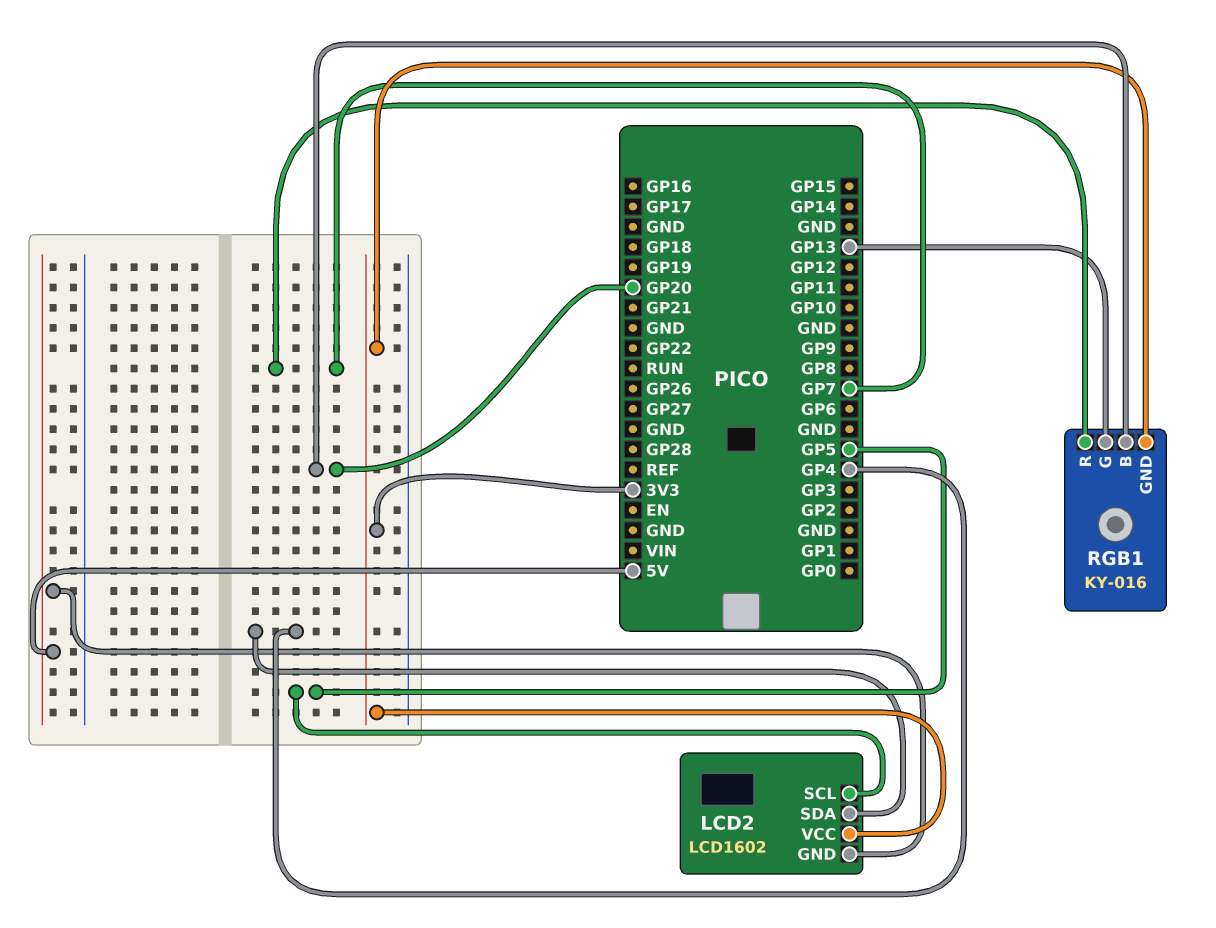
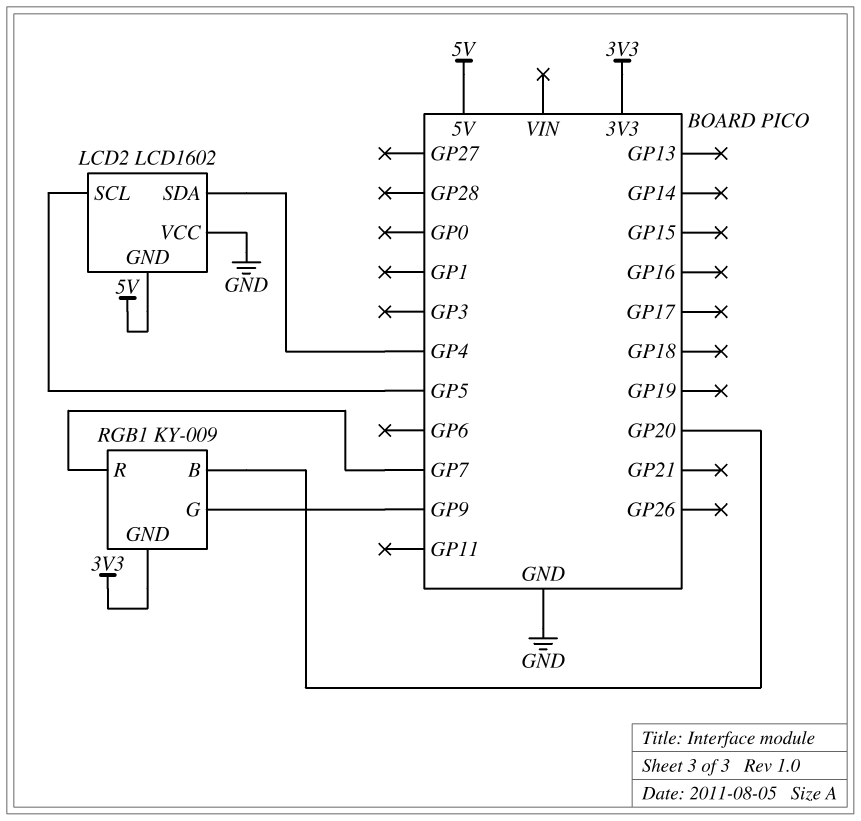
LCD2 pin VCC: 3V3 -> GND
RGB1: KY-016 -> KY-009
RGB1 pin G: GP13 -> GP9

